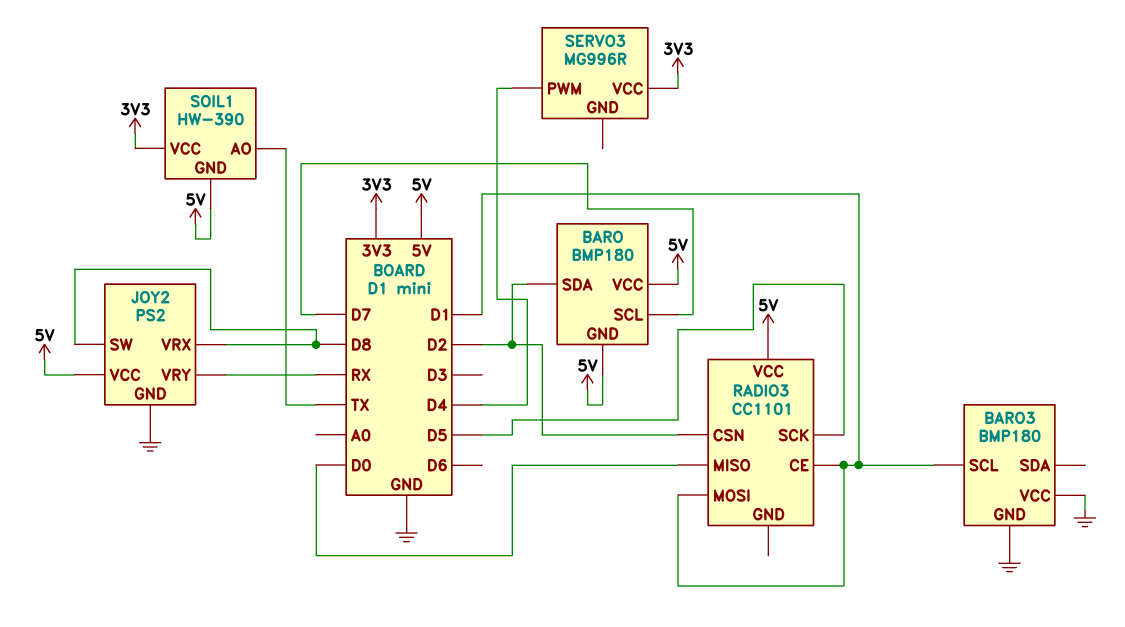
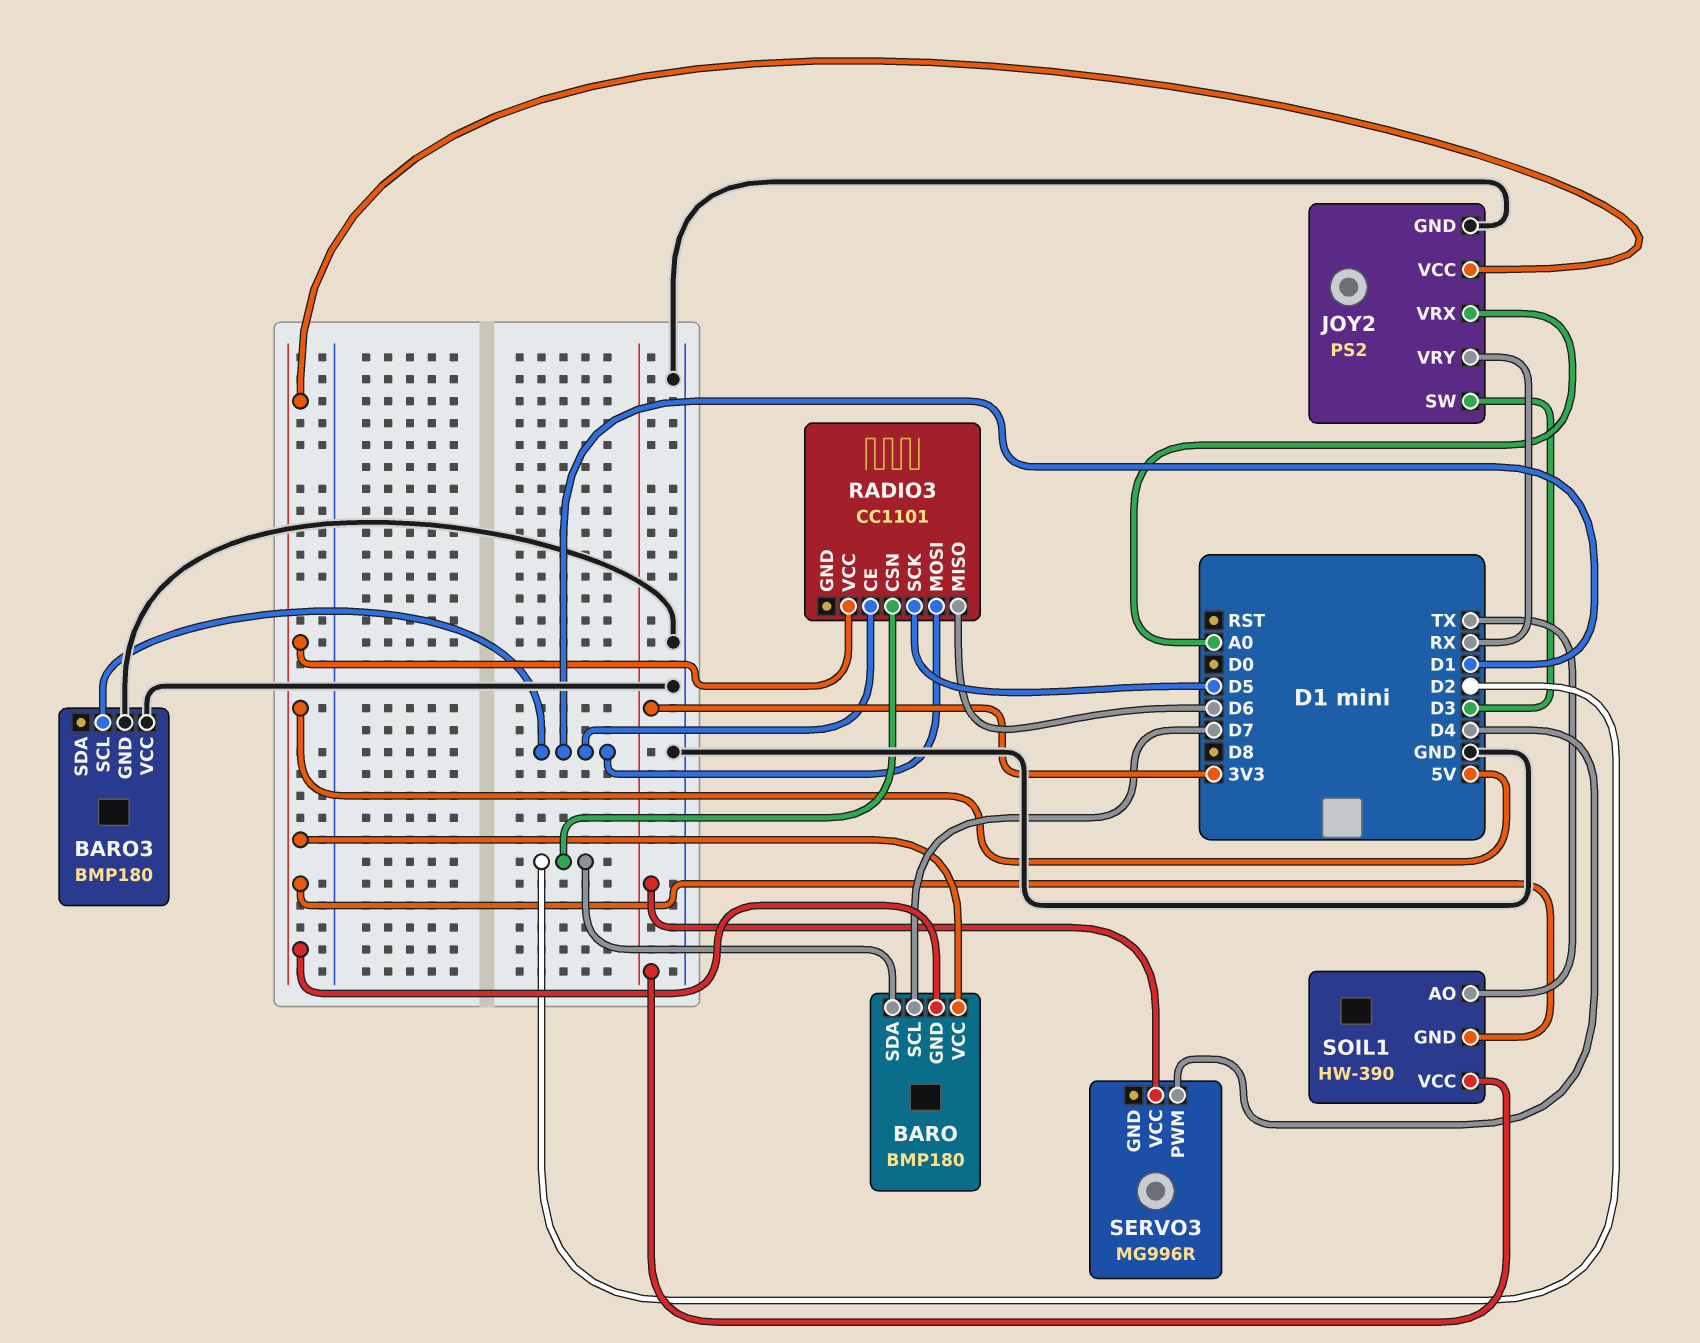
JOY2 pin SW: D8 -> D3
JOY2 pin VRX: D8 -> A0
RADIO3 pin MISO: D0 -> D6

